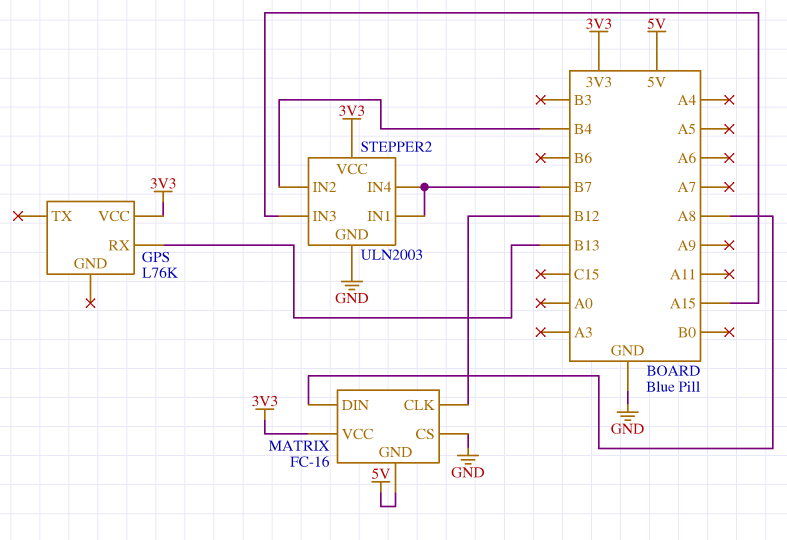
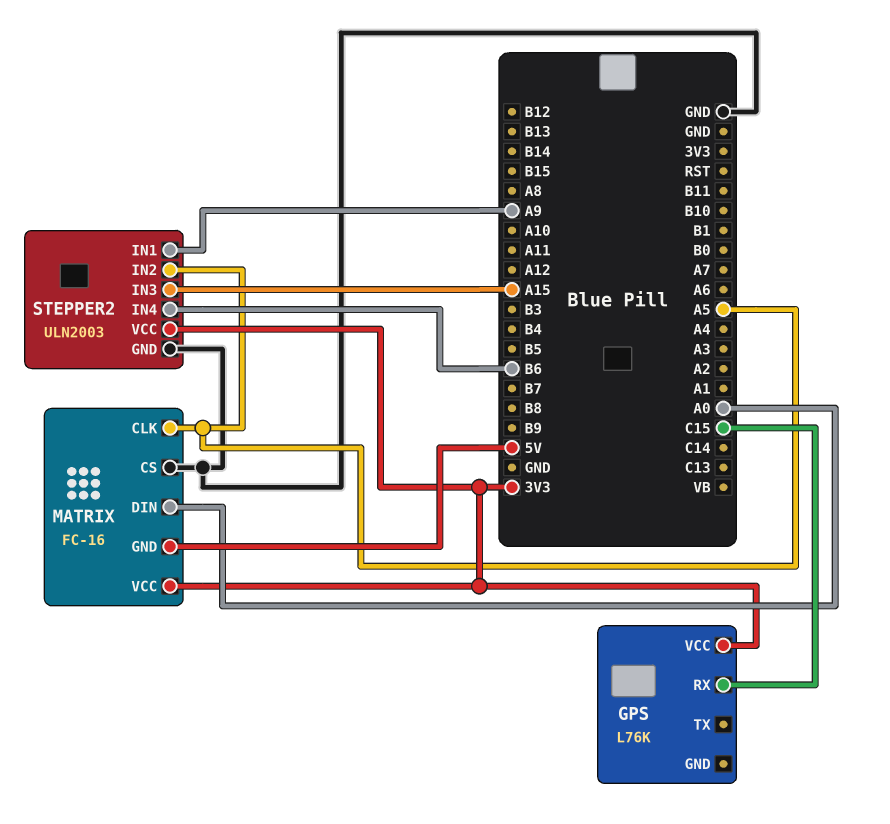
GPS pin RX: B13 -> C15
MATRIX pin CLK: B12 -> A5
MATRIX pin DIN: A8 -> A0
STEPPER2 pin IN1: B7 -> A9
STEPPER2 pin IN2: B4 -> A5
STEPPER2 pin IN4: B7 -> B6

